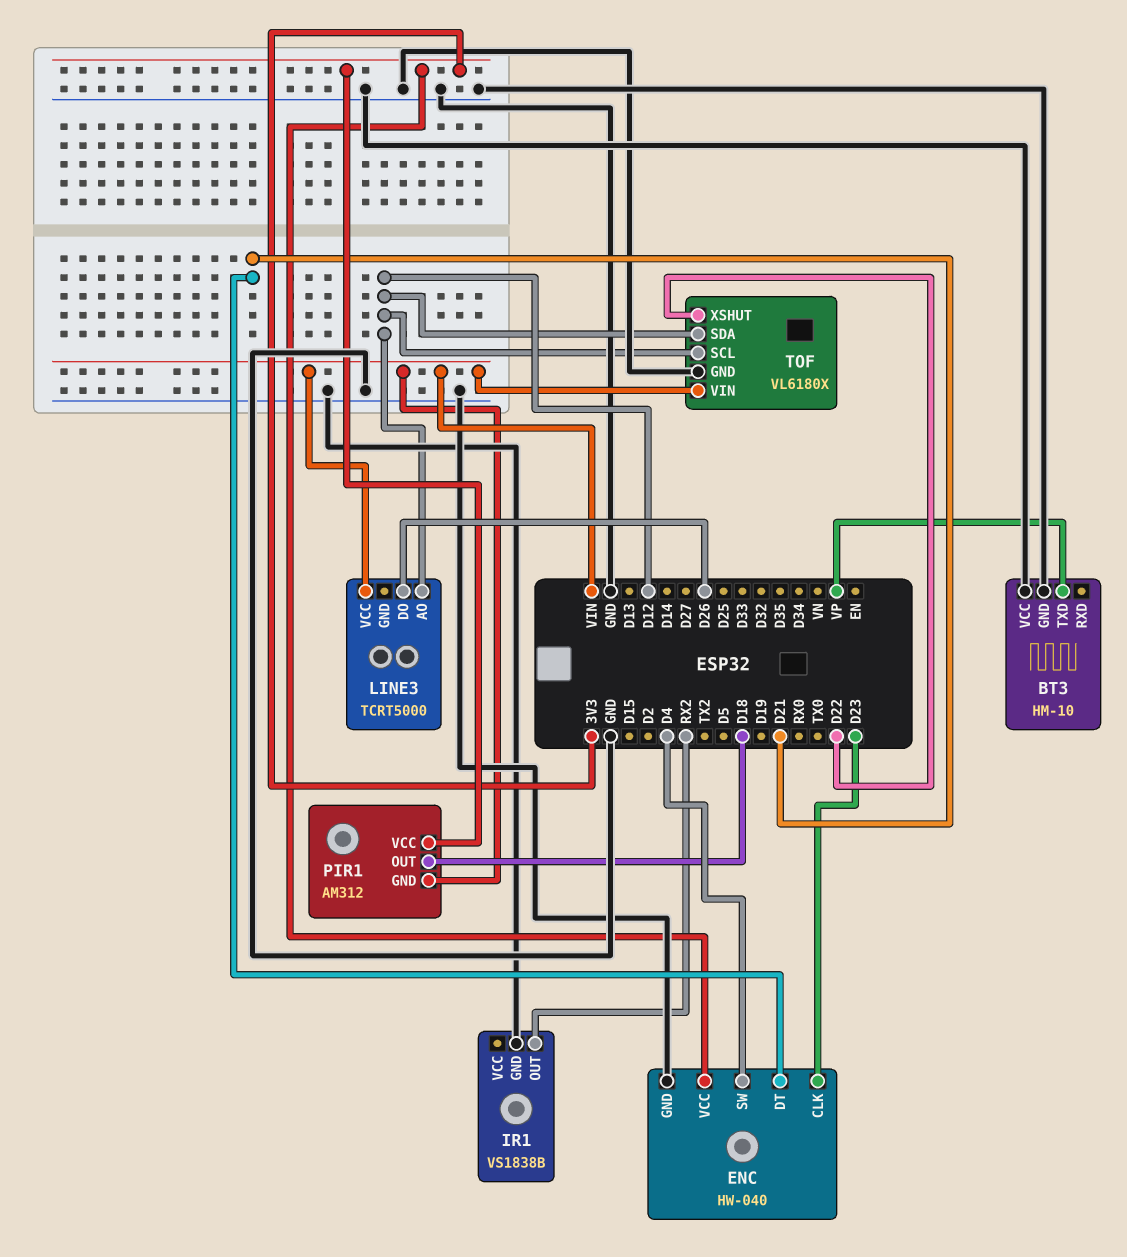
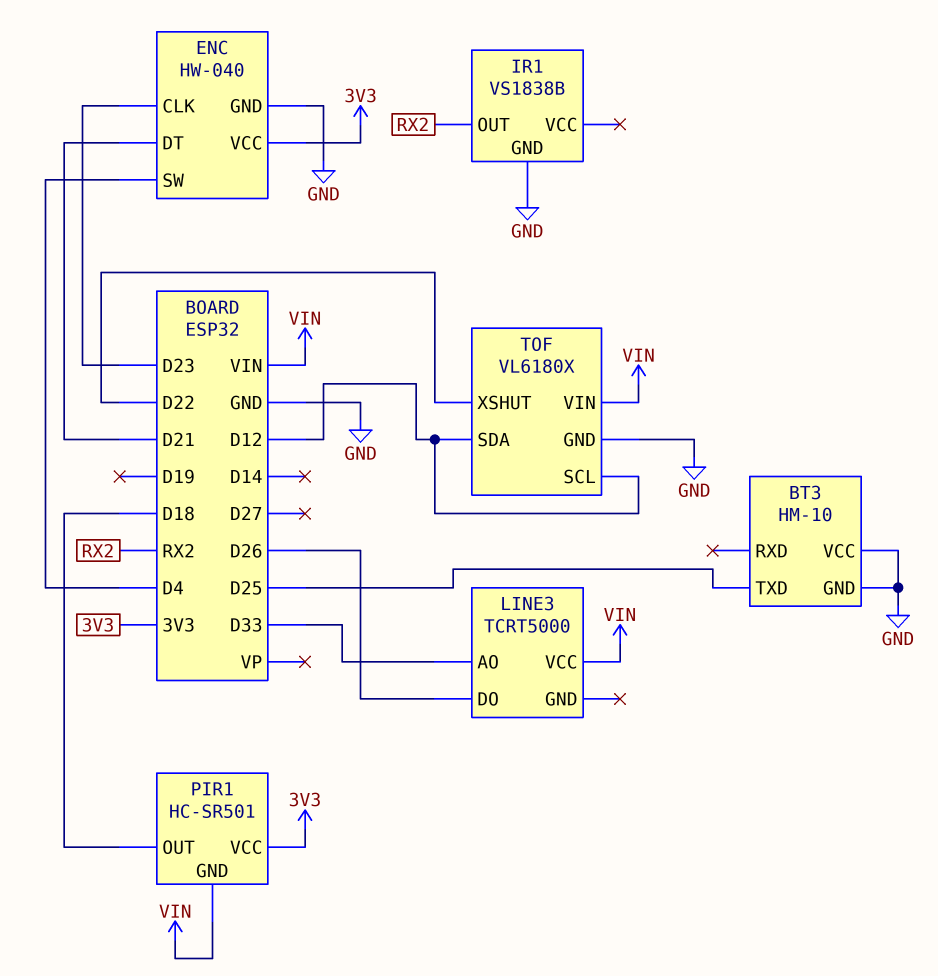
BT3 pin TXD: VP -> D25
LINE3 pin AO: D12 -> D33
PIR1: AM312 -> HC-SR501

